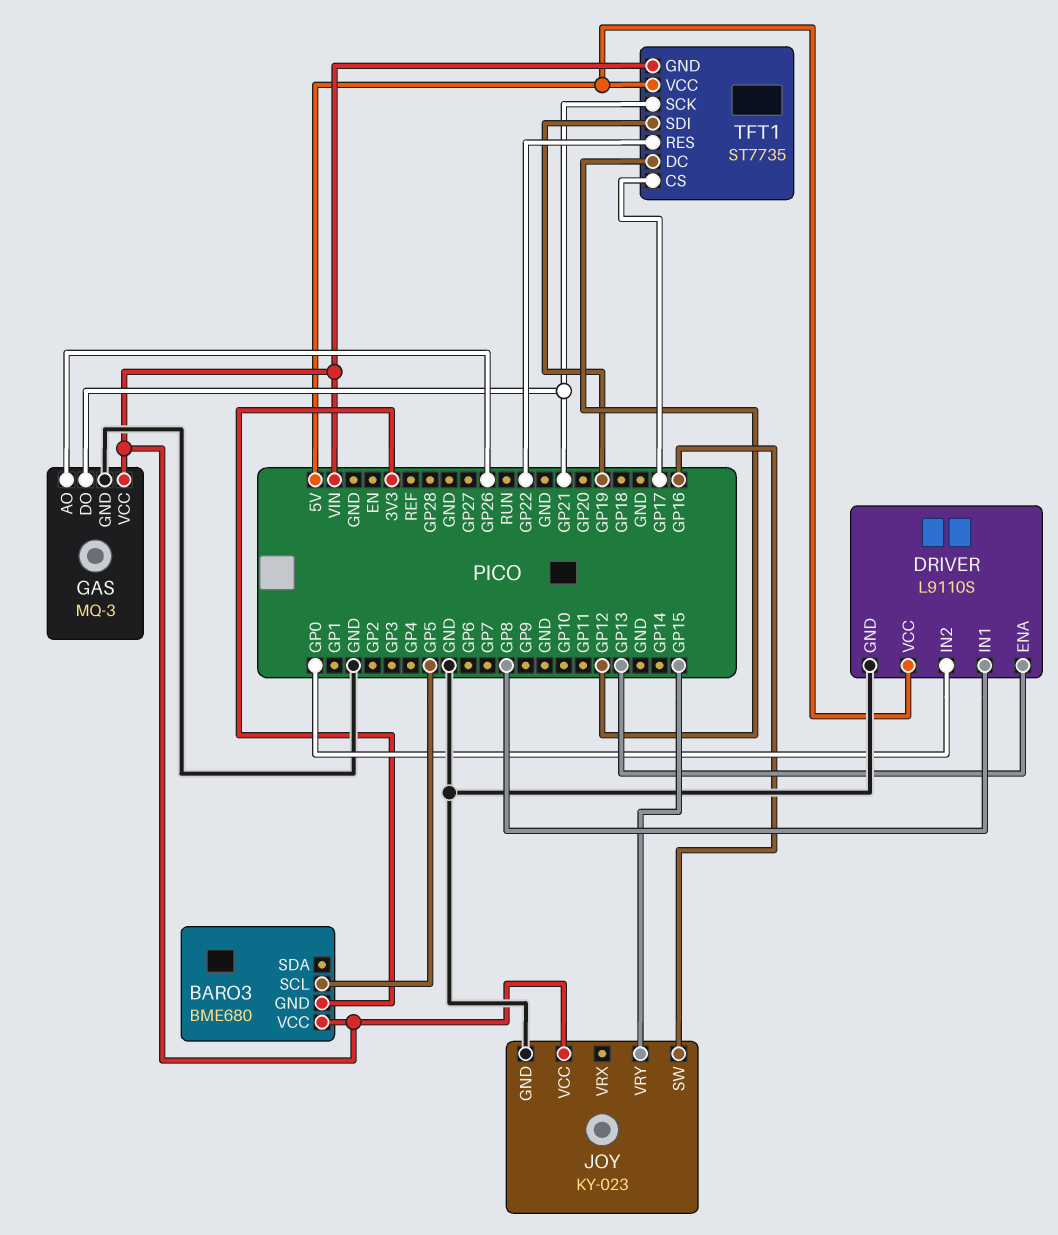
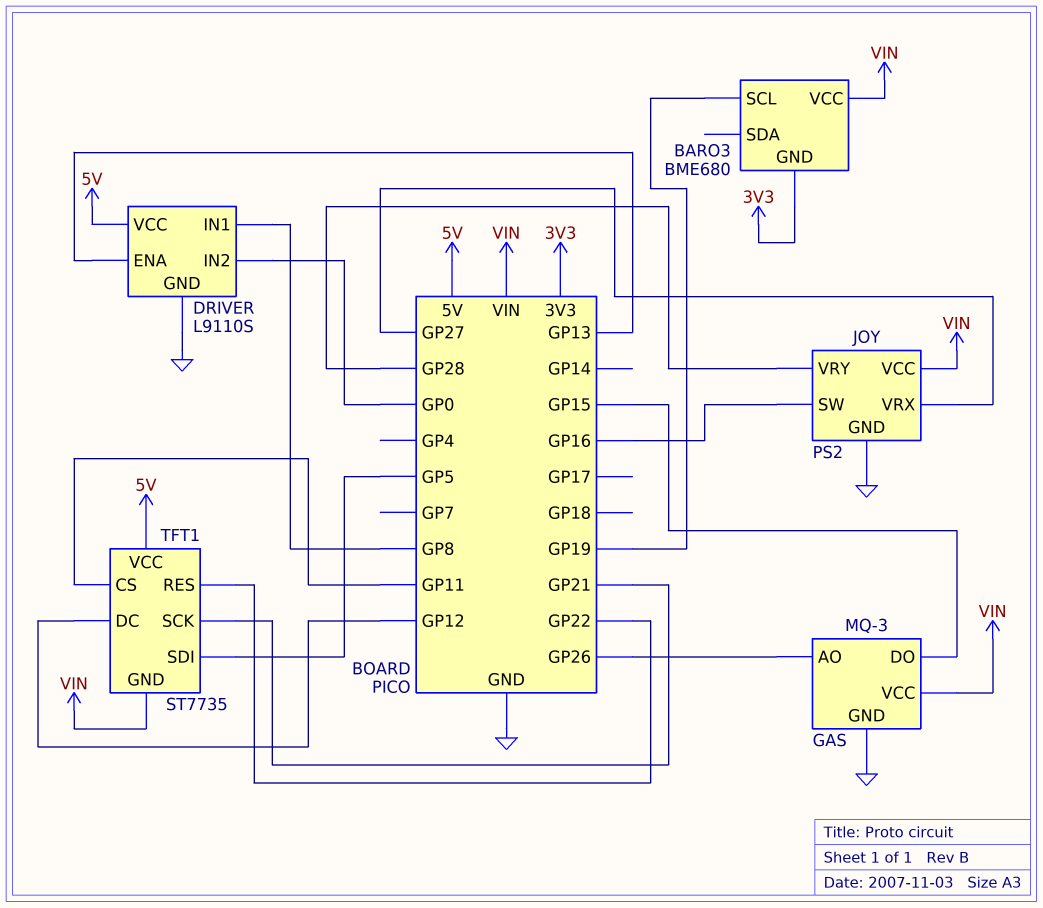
BARO3 pin SCL: GP5 -> GP19
GAS pin DO: GP21 -> GP15
JOY: KY-023 -> PS2
JOY pin VRX: none -> GP27
JOY pin VRY: GP15 -> GP28
TFT1 pin CS: GP17 -> GP11
TFT1 pin SDI: GP19 -> GP5

